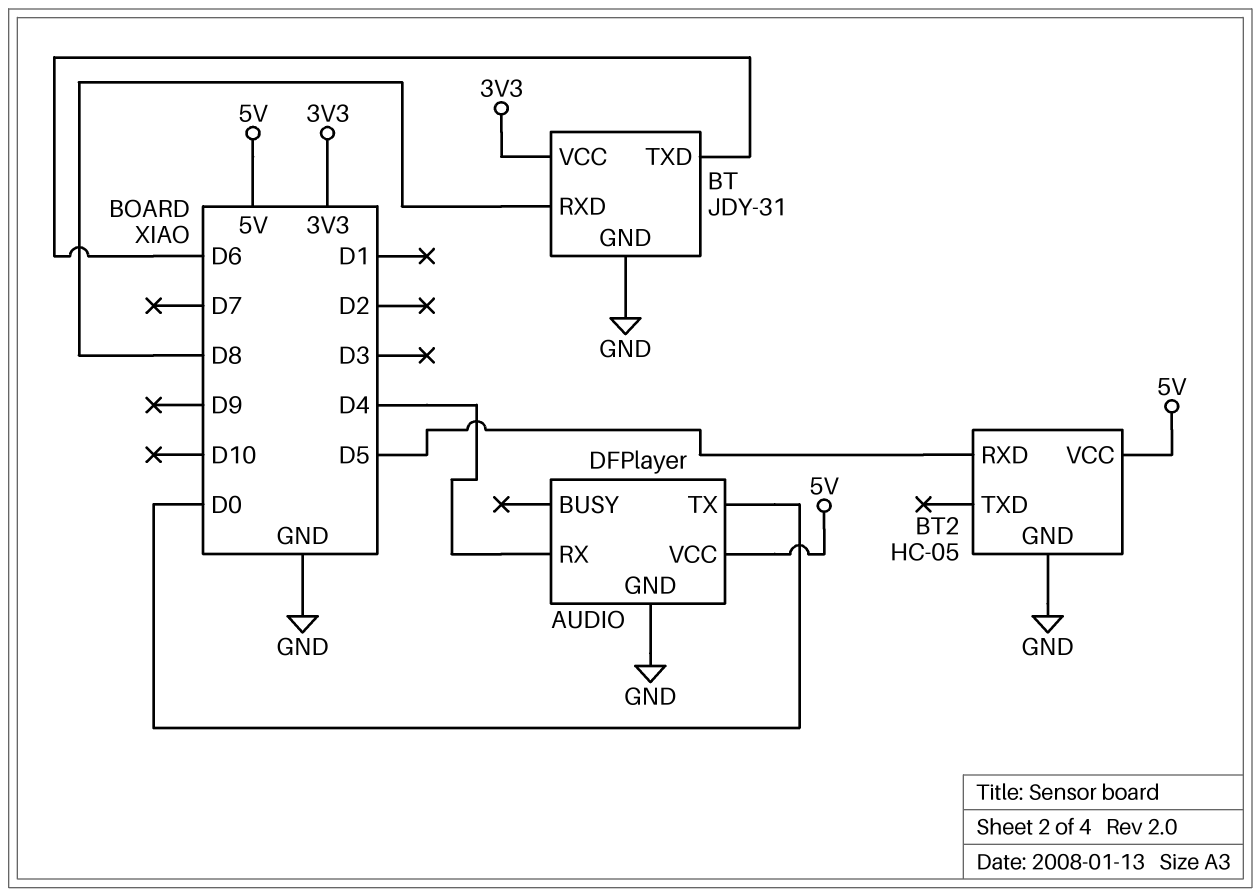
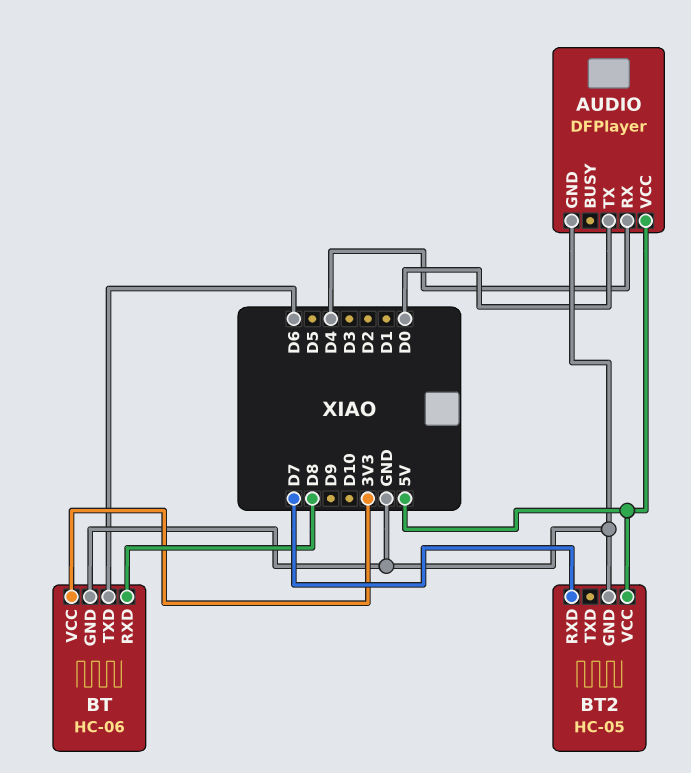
BT: JDY-31 -> HC-06
BT2 pin RXD: D5 -> D7

